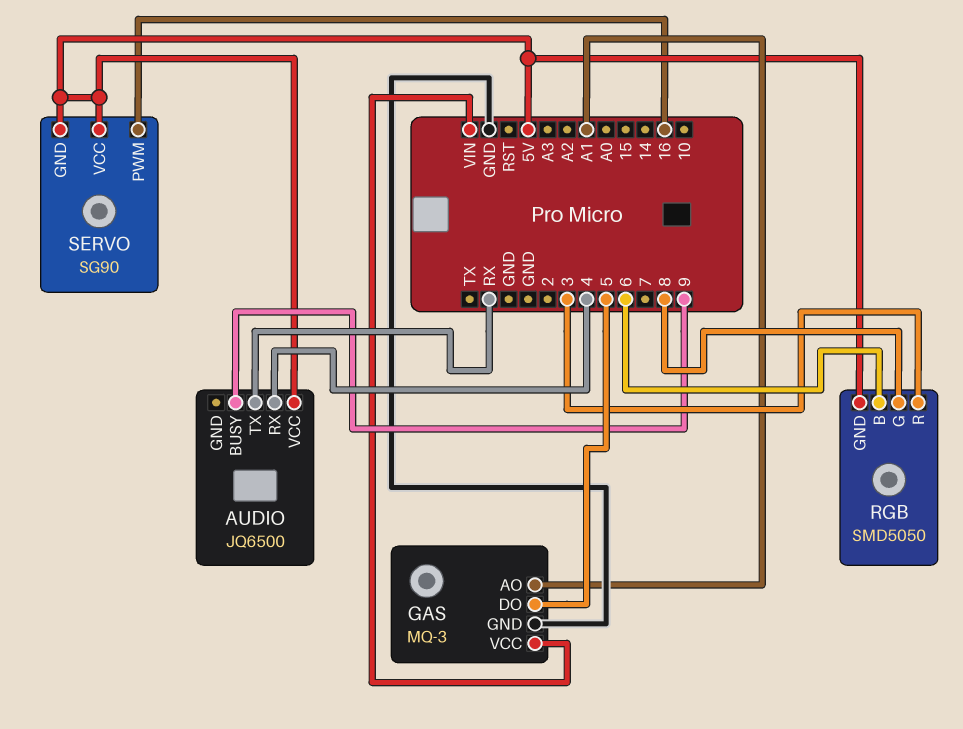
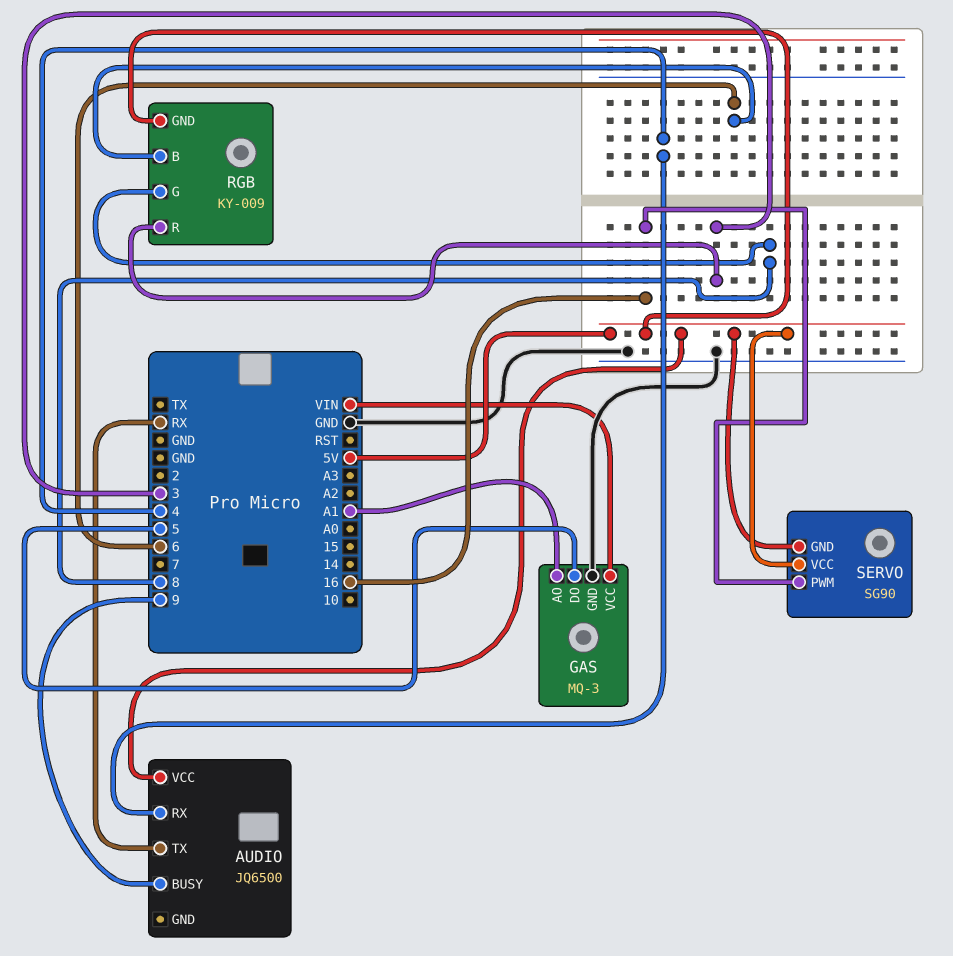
RGB: SMD5050 -> KY-009

